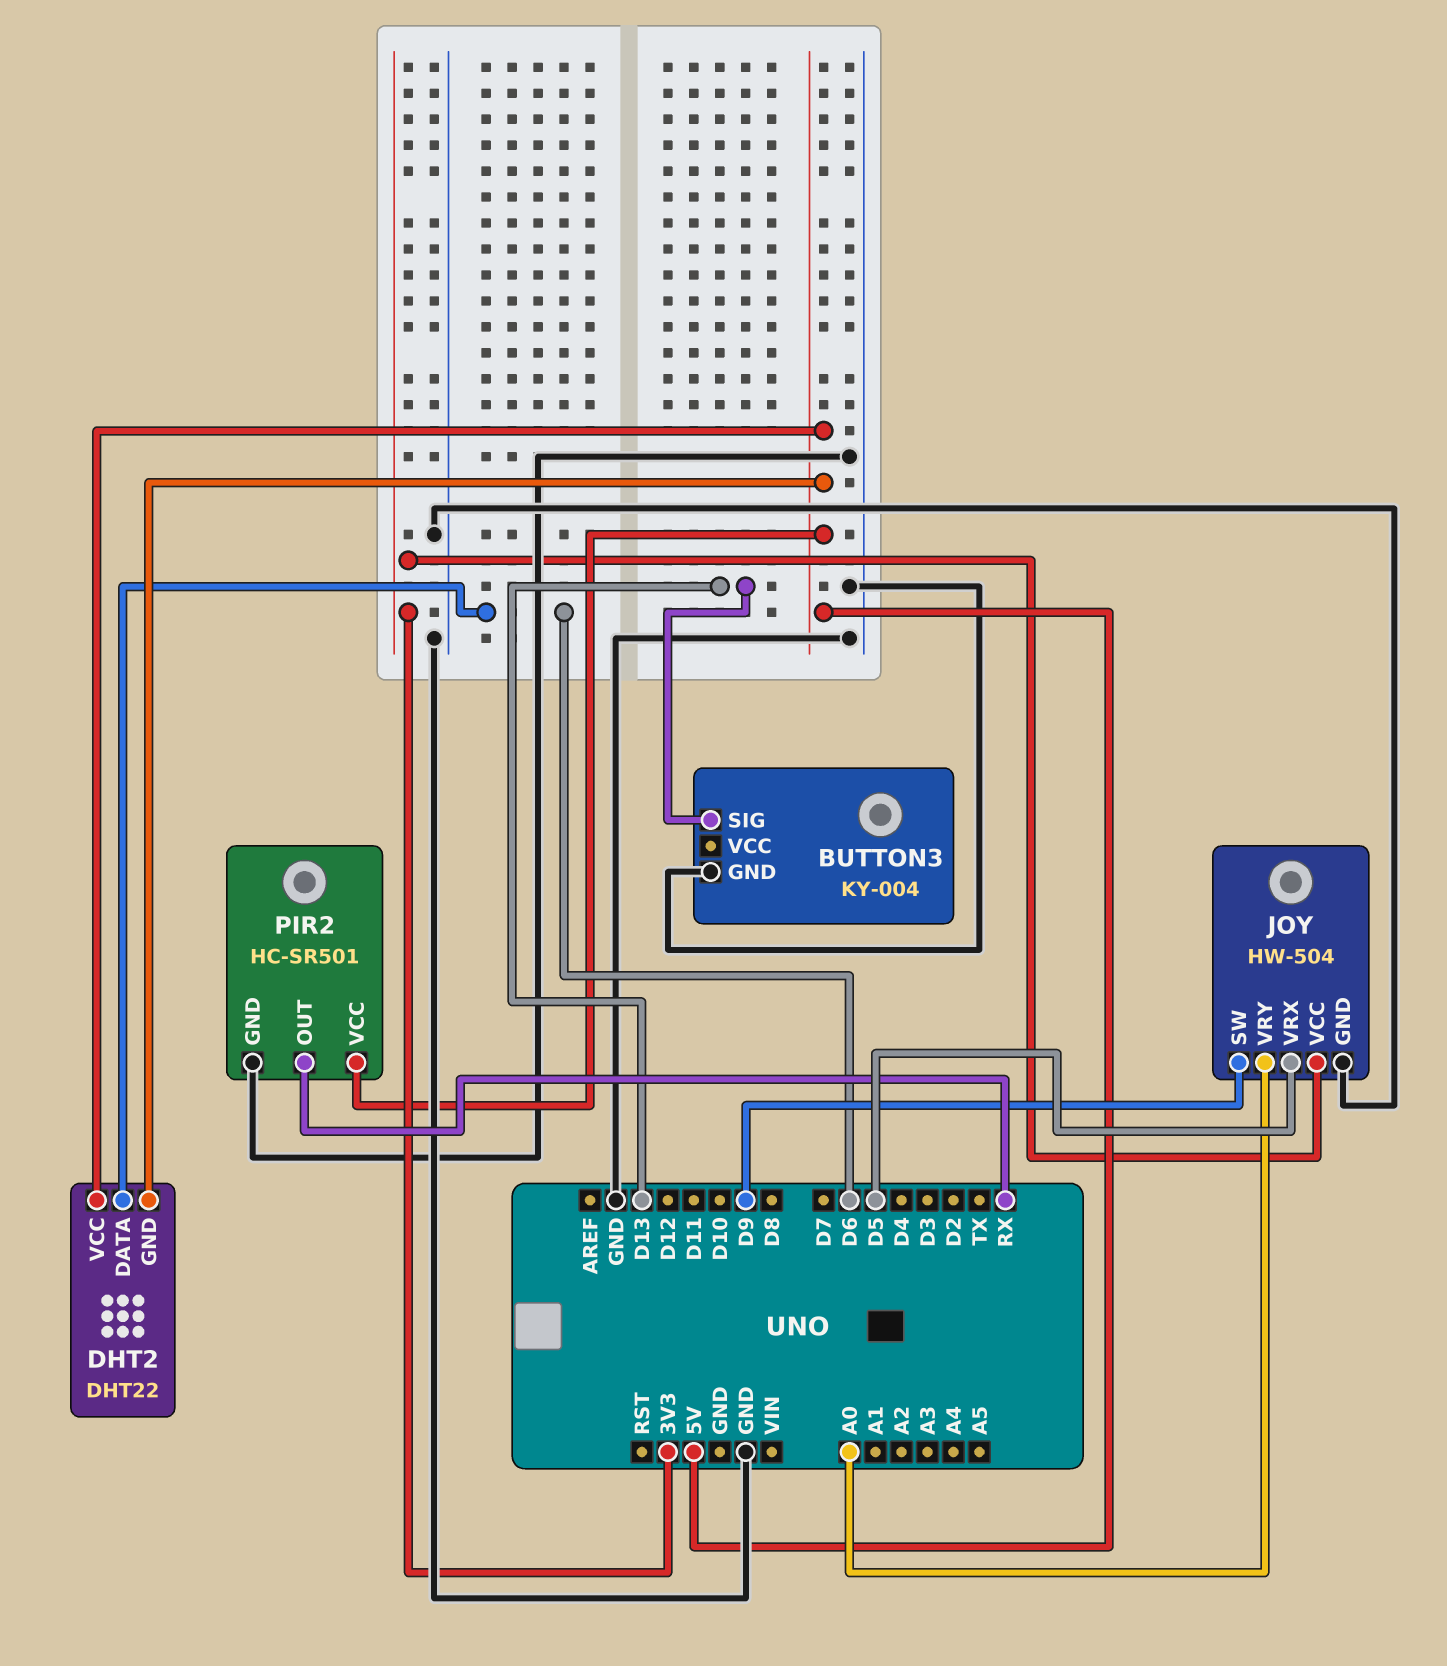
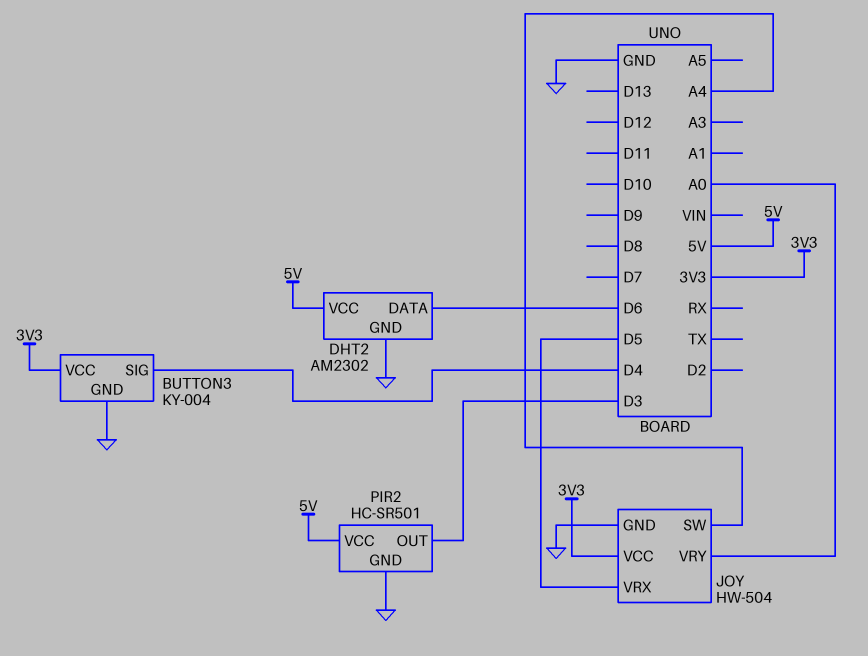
BUTTON3 pin SIG: D13 -> D4
BUTTON3 pin VCC: none -> 3V3
DHT2: DHT22 -> AM2302
DHT2 pin GND: 5V -> GND
JOY pin SW: D9 -> A4
PIR2 pin OUT: RX -> D3

